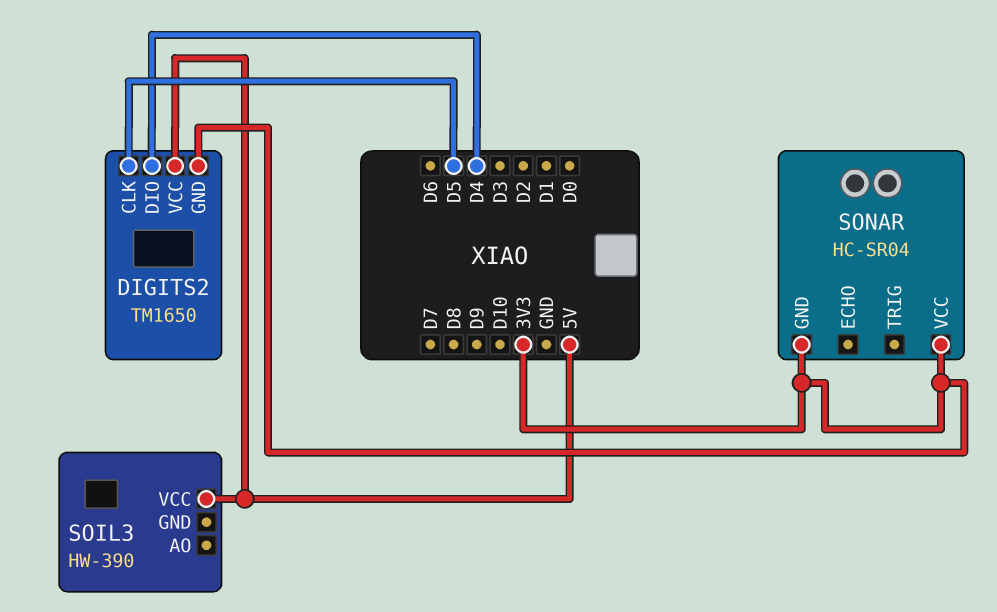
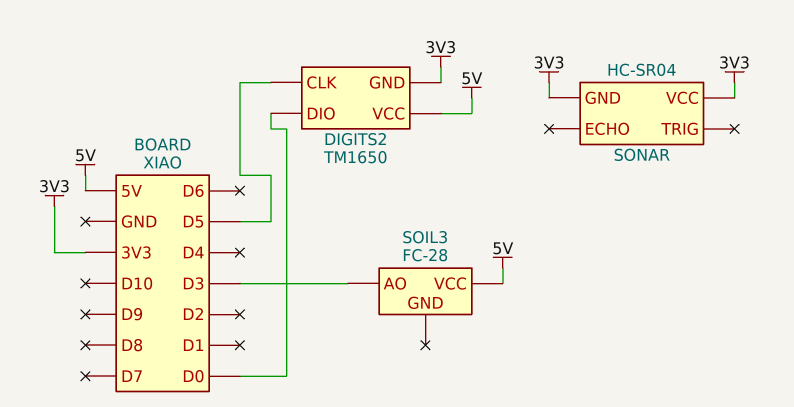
DIGITS2 pin DIO: D4 -> D0
SOIL3: HW-390 -> FC-28
SOIL3 pin AO: none -> D3

